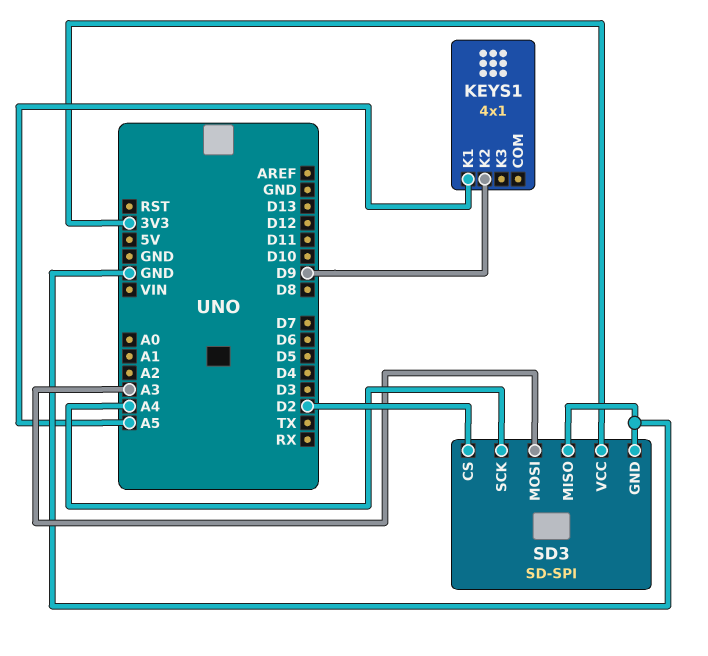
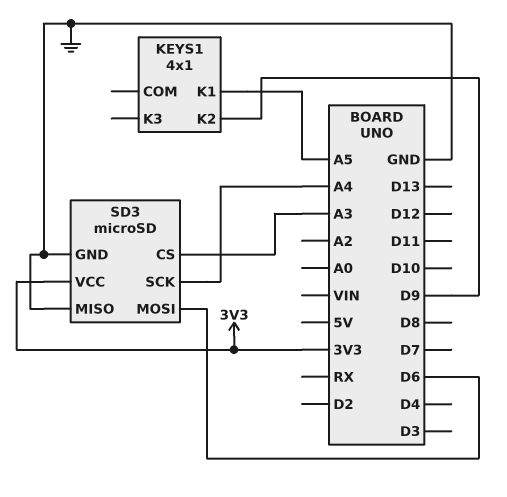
SD3: SD-SPI -> microSD
SD3 pin CS: D2 -> A3
SD3 pin MOSI: A3 -> D6

